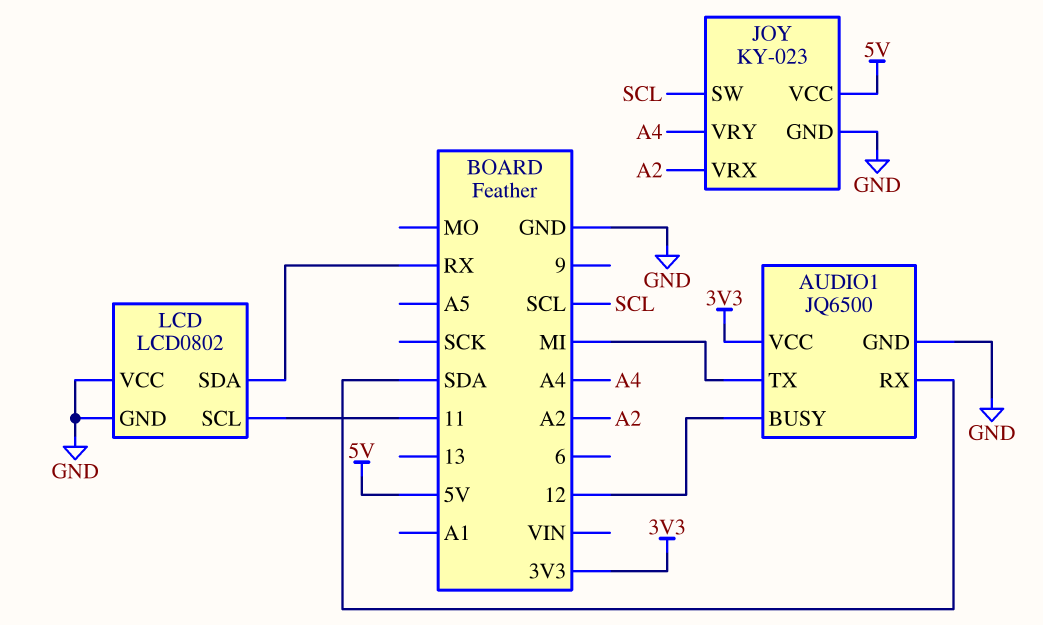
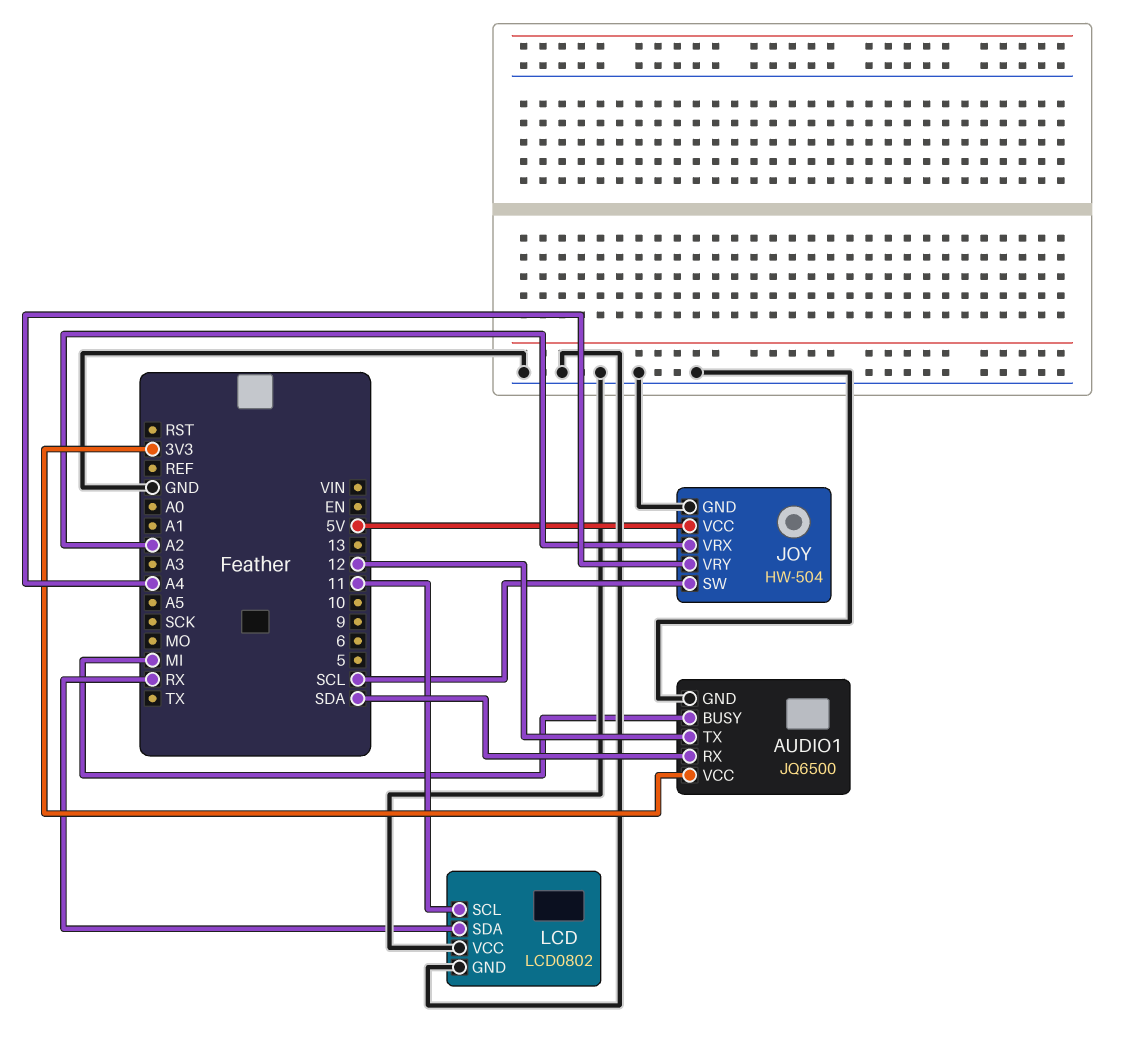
AUDIO1 pin BUSY: 12 -> MI
AUDIO1 pin TX: MI -> 12
JOY: KY-023 -> HW-504

